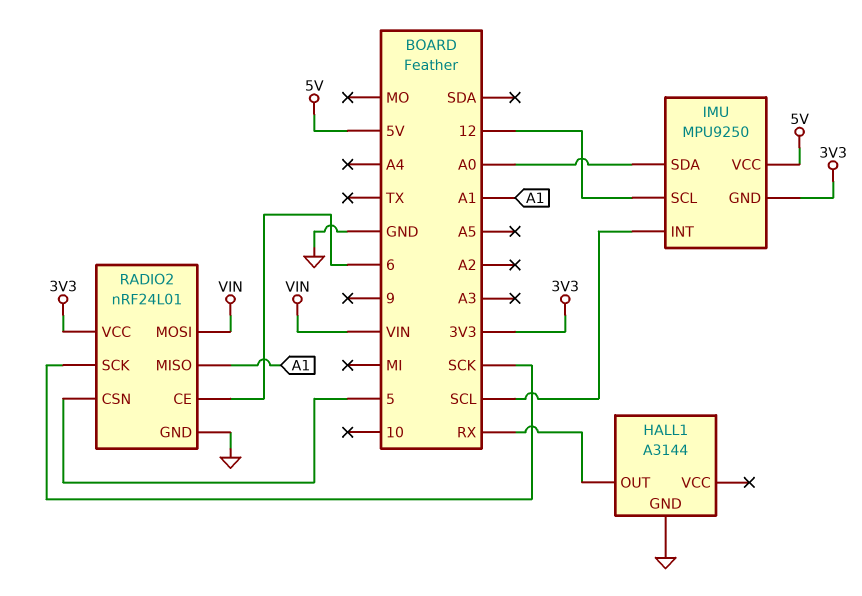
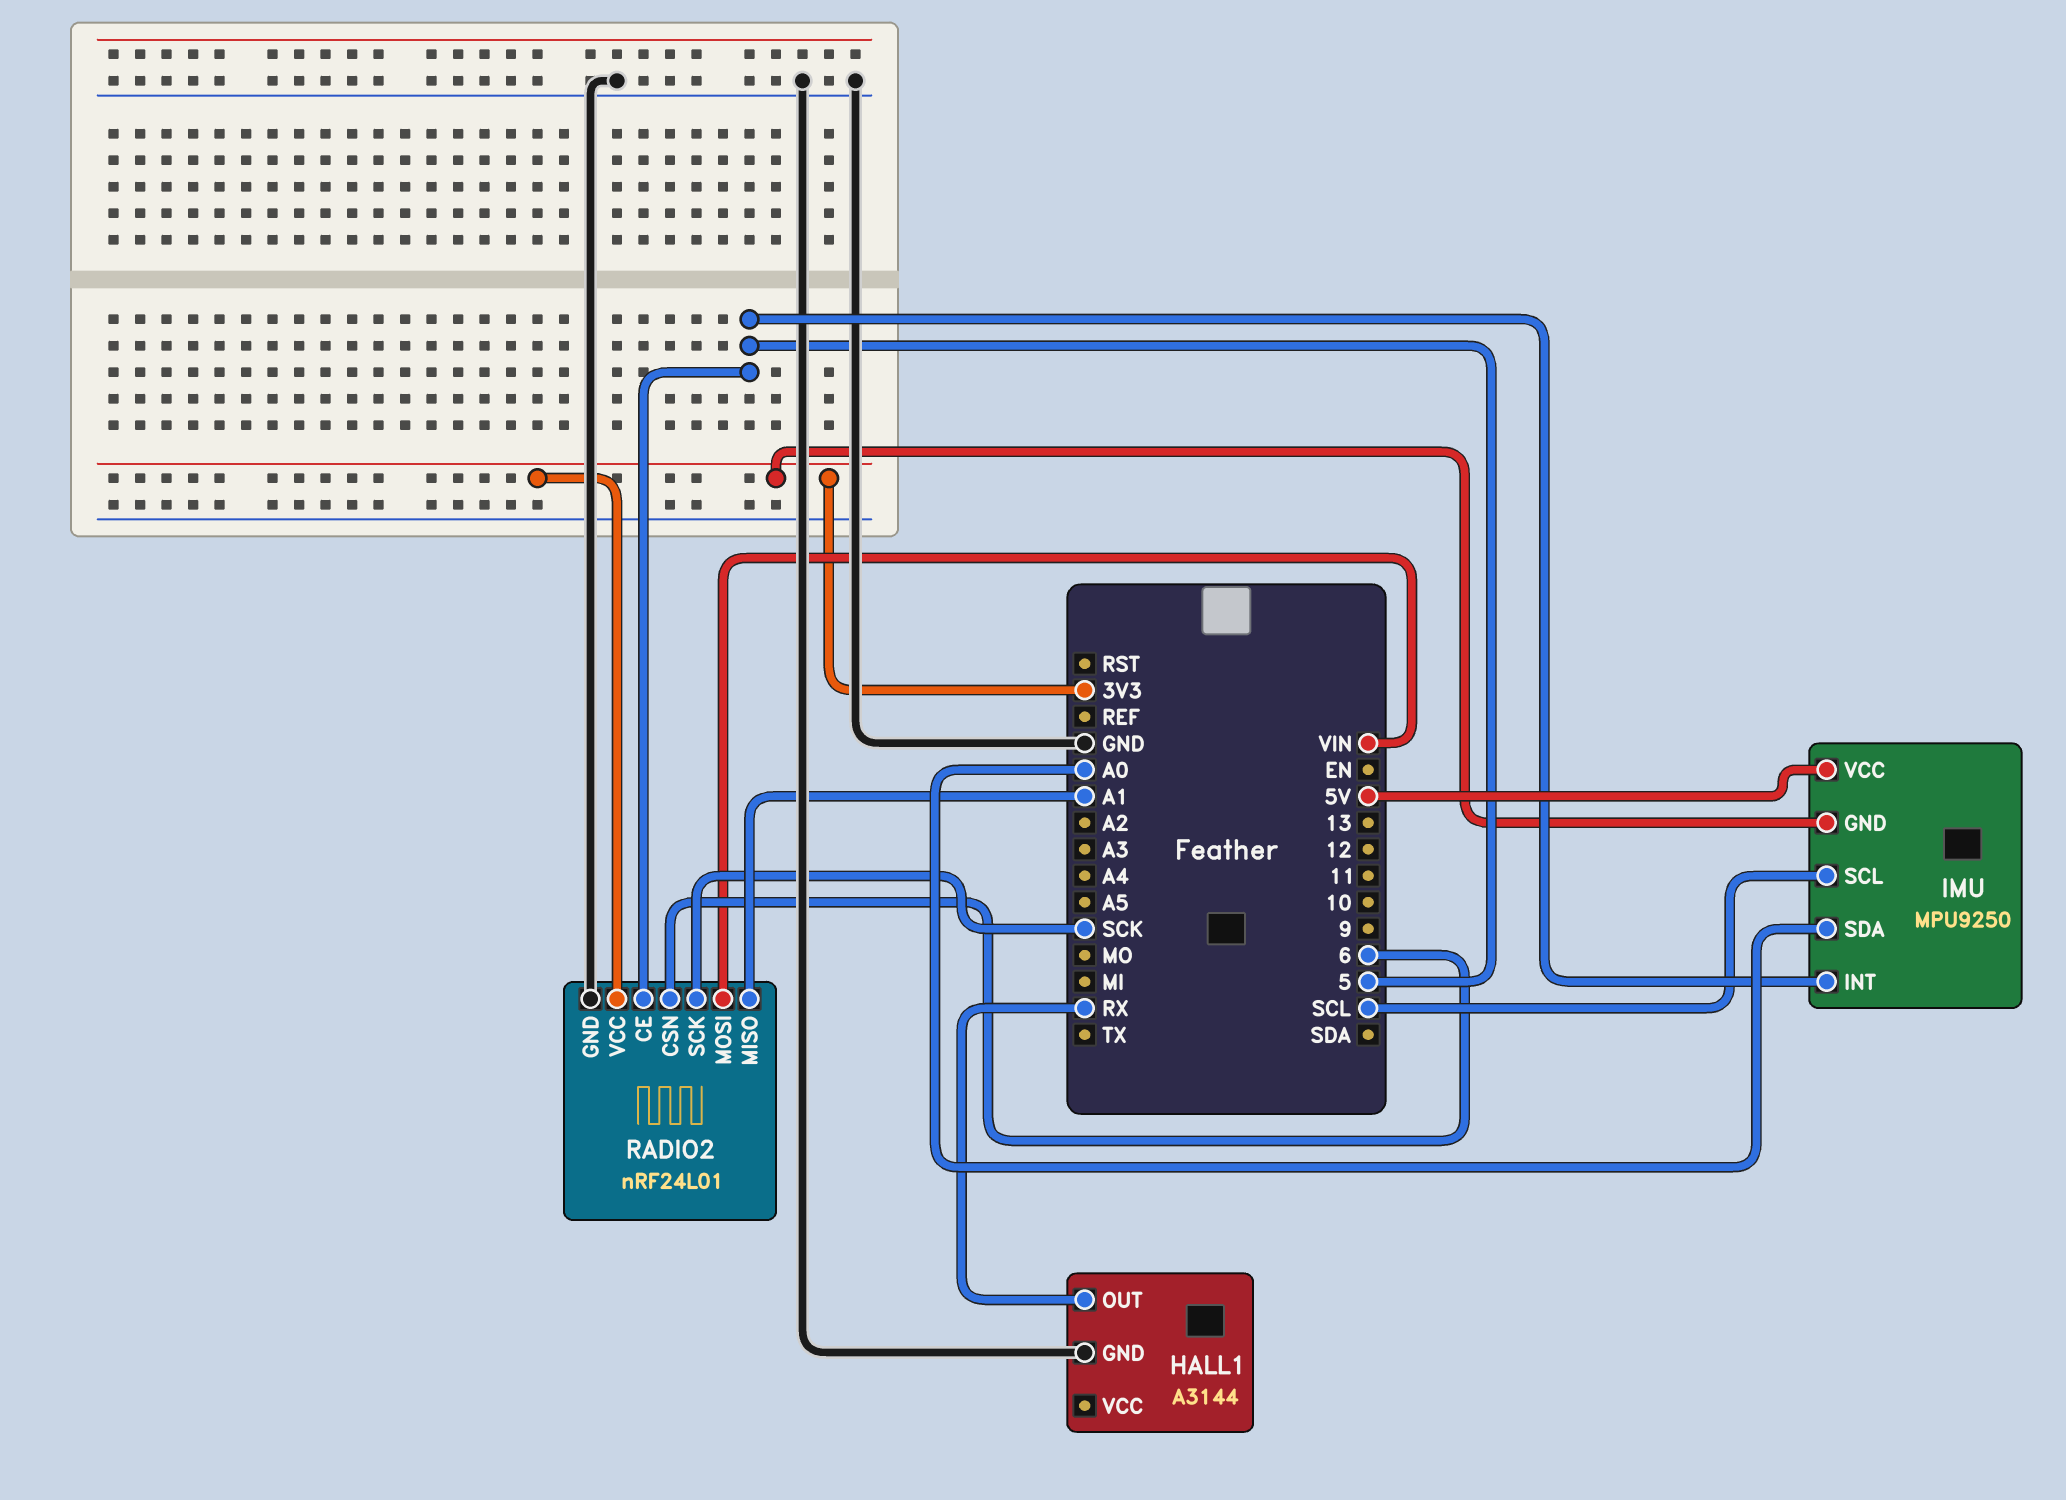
IMU pin INT: SCL -> 5
IMU pin SCL: 12 -> SCL
RADIO2 pin CE: 6 -> 5
RADIO2 pin CSN: 5 -> 6

